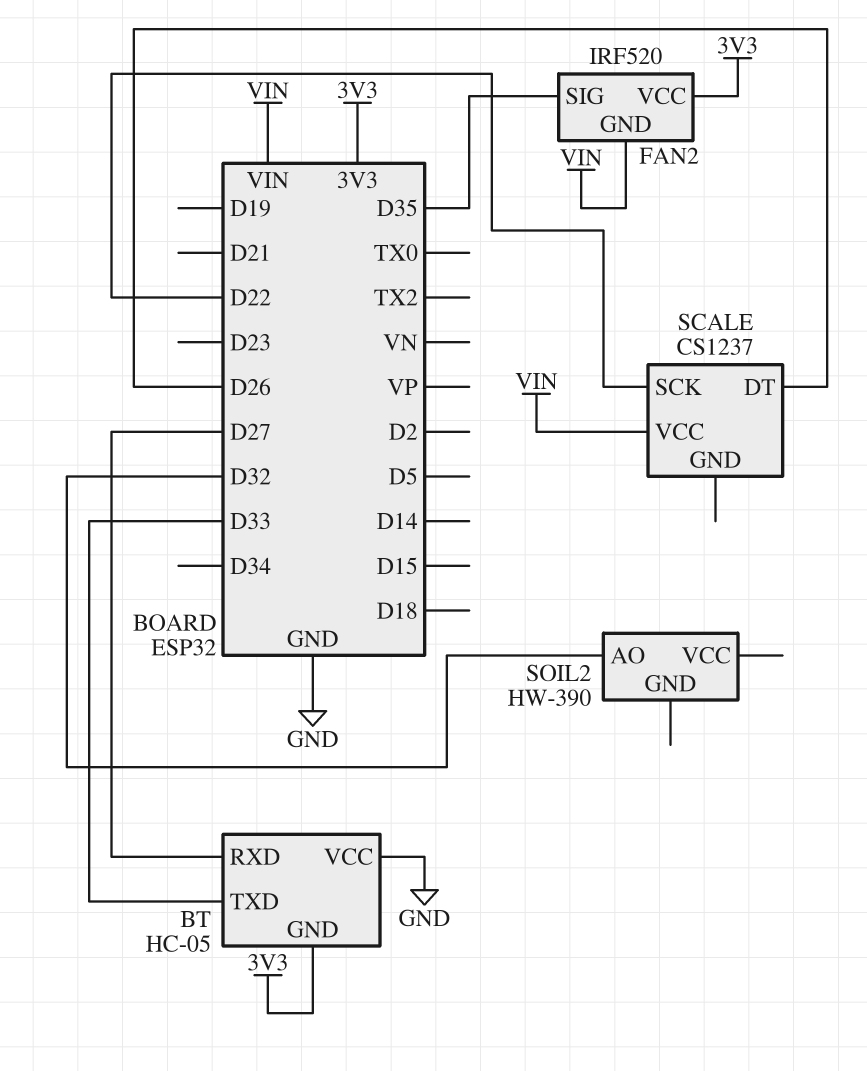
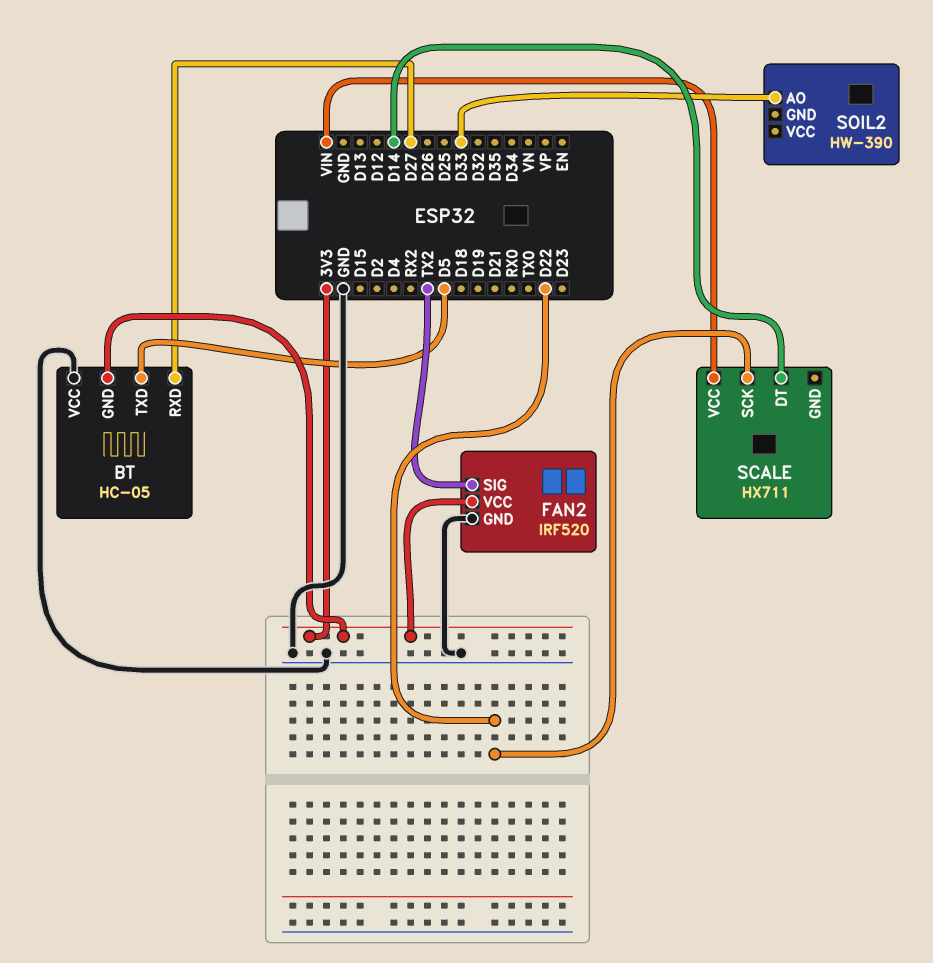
BT pin TXD: D33 -> D5
FAN2 pin GND: VIN -> GND
FAN2 pin SIG: D35 -> TX2
SCALE: CS1237 -> HX711
SCALE pin DT: D26 -> D14
SOIL2 pin AO: D32 -> D33

